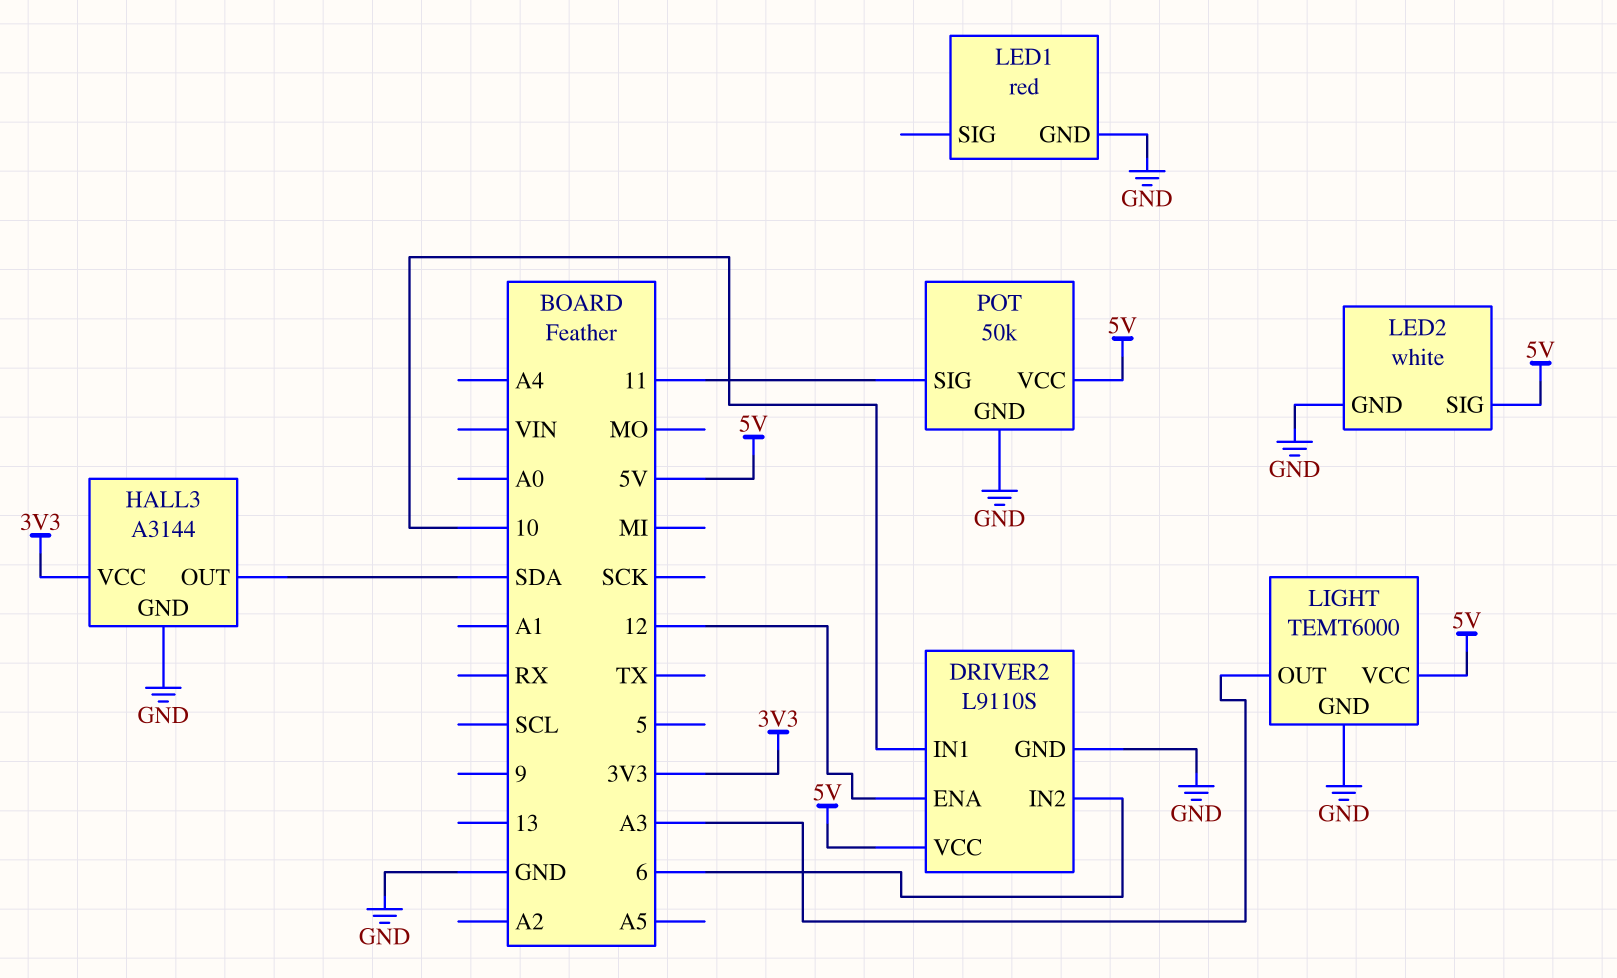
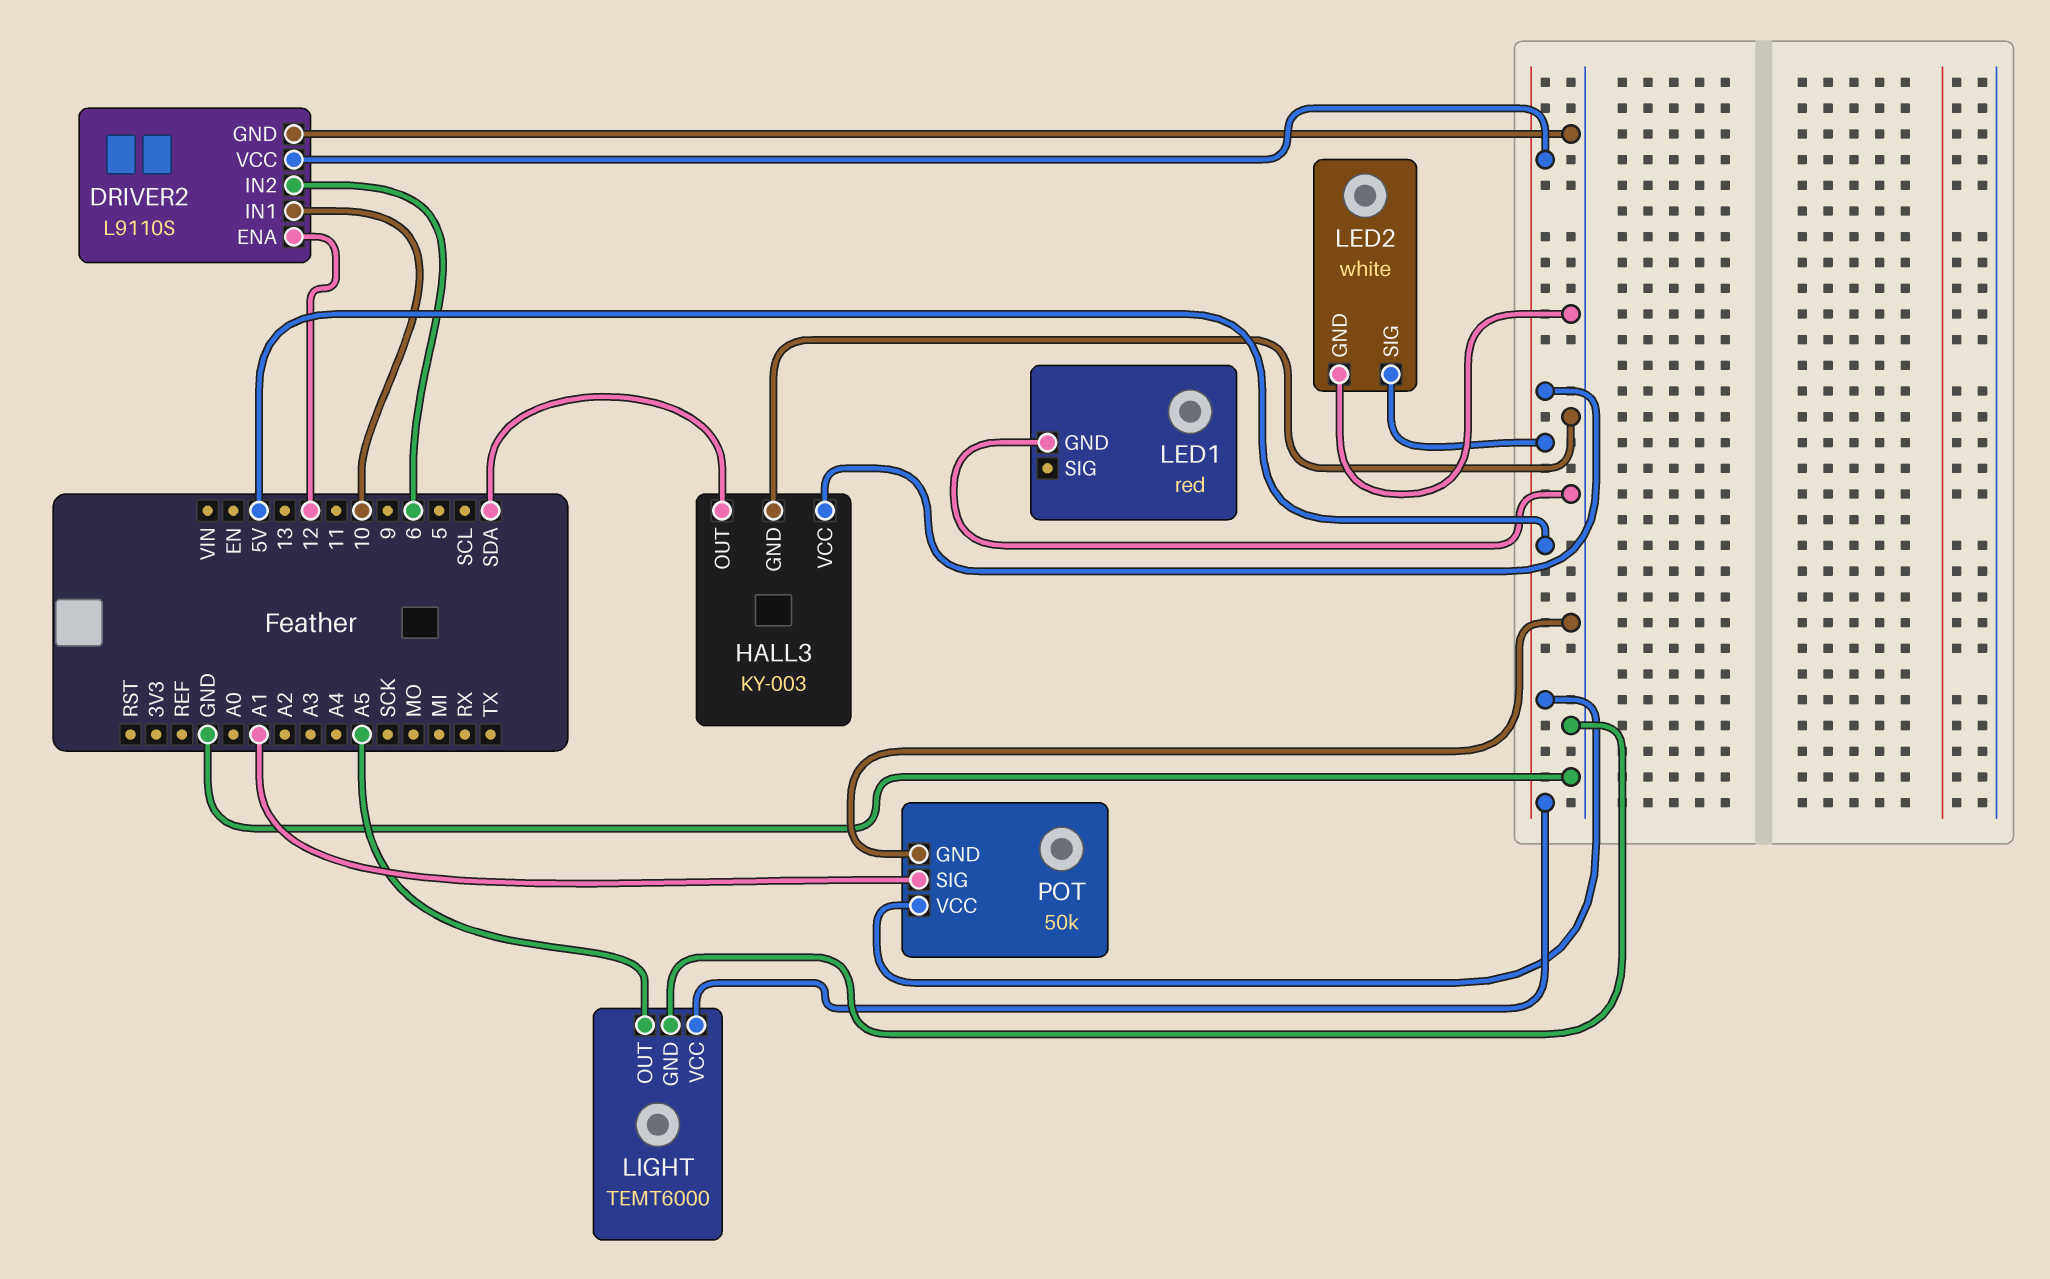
HALL3: A3144 -> KY-003
HALL3 pin VCC: 3V3 -> 5V
LIGHT pin OUT: A3 -> A5
POT pin SIG: 11 -> A1

